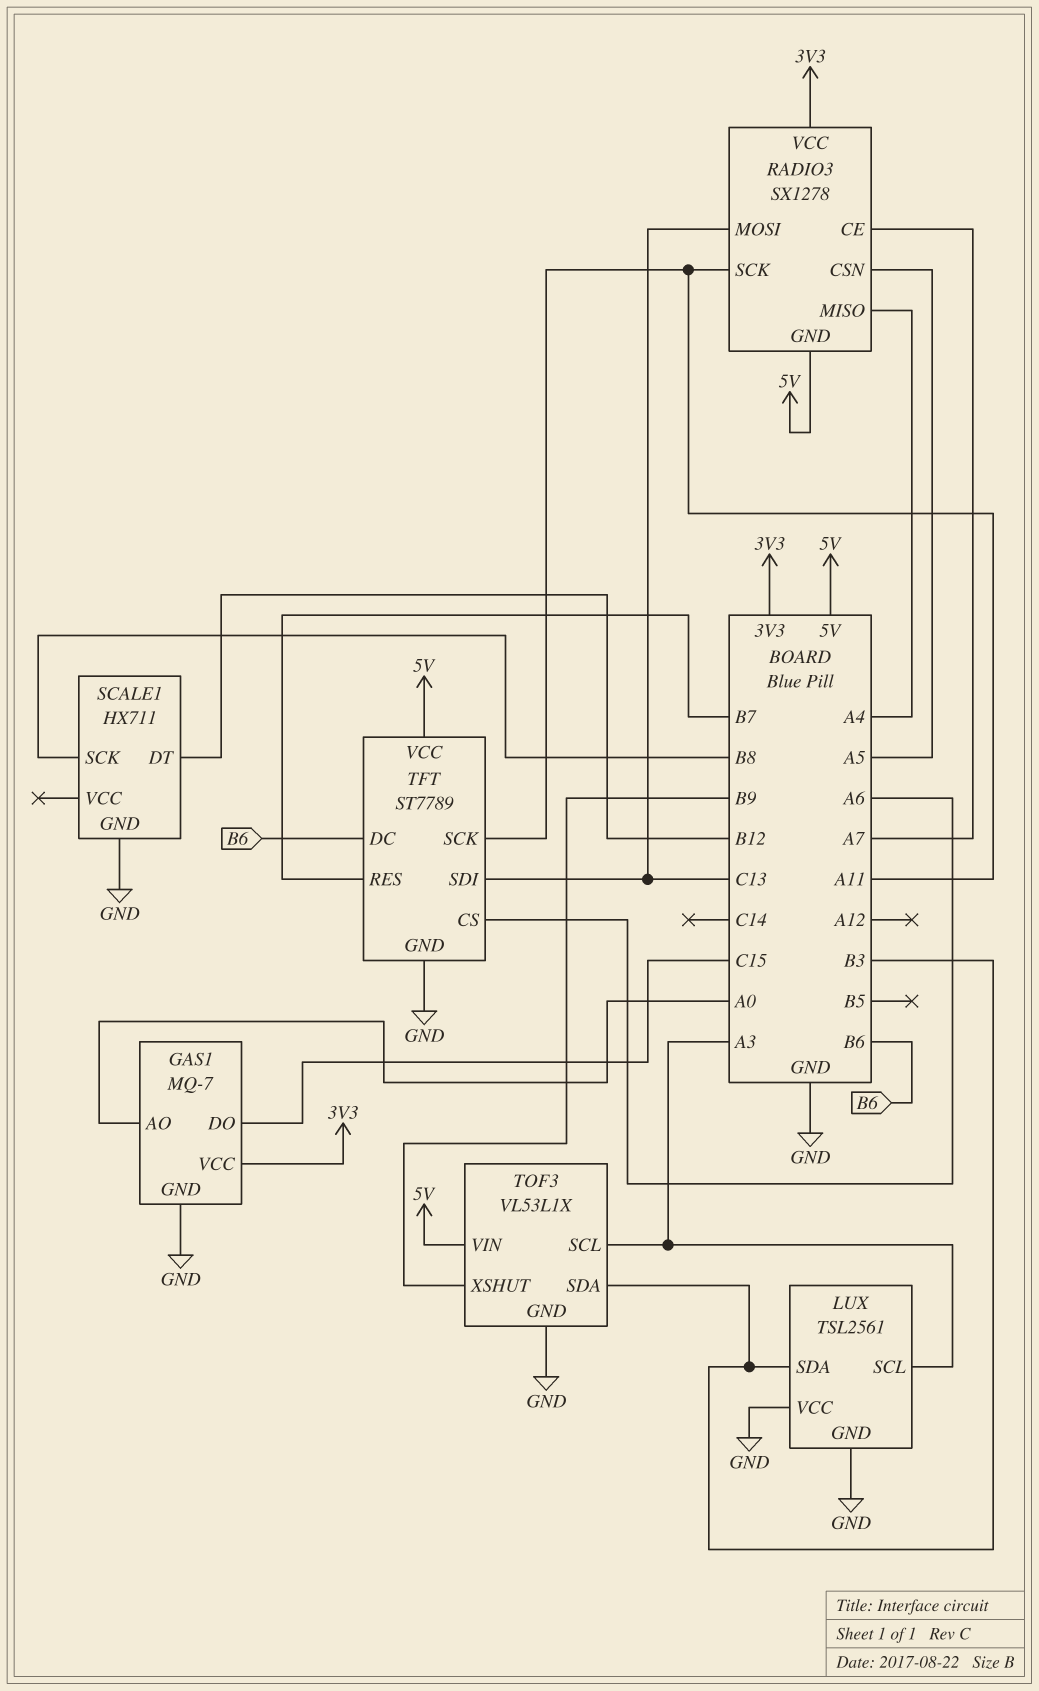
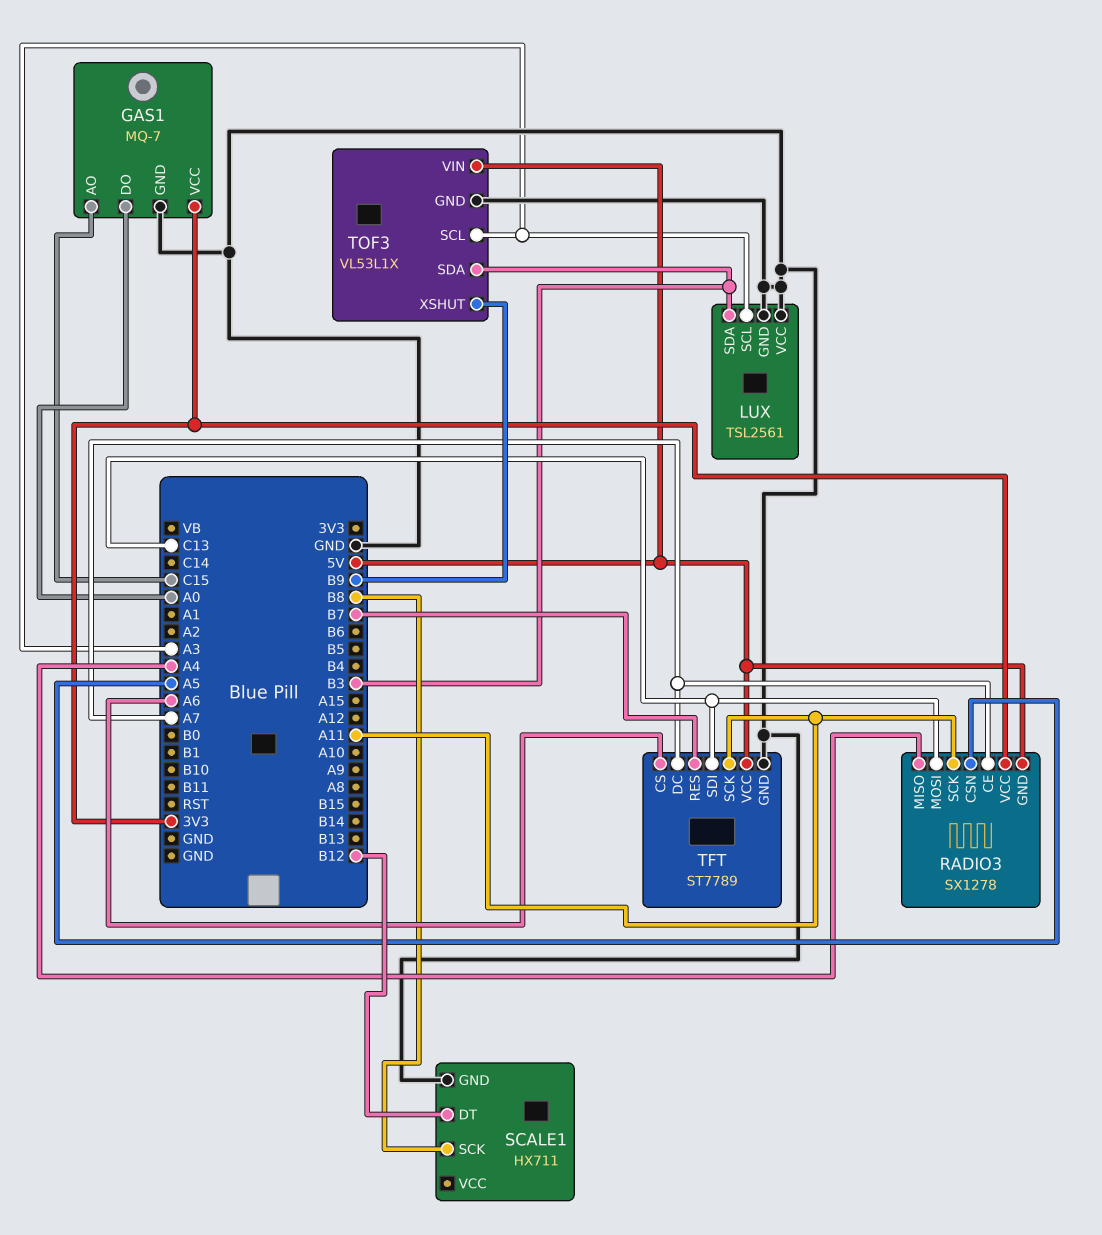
GAS1 pin AO: A0 -> C15
GAS1 pin DO: C15 -> A0
TFT pin DC: B6 -> A7

